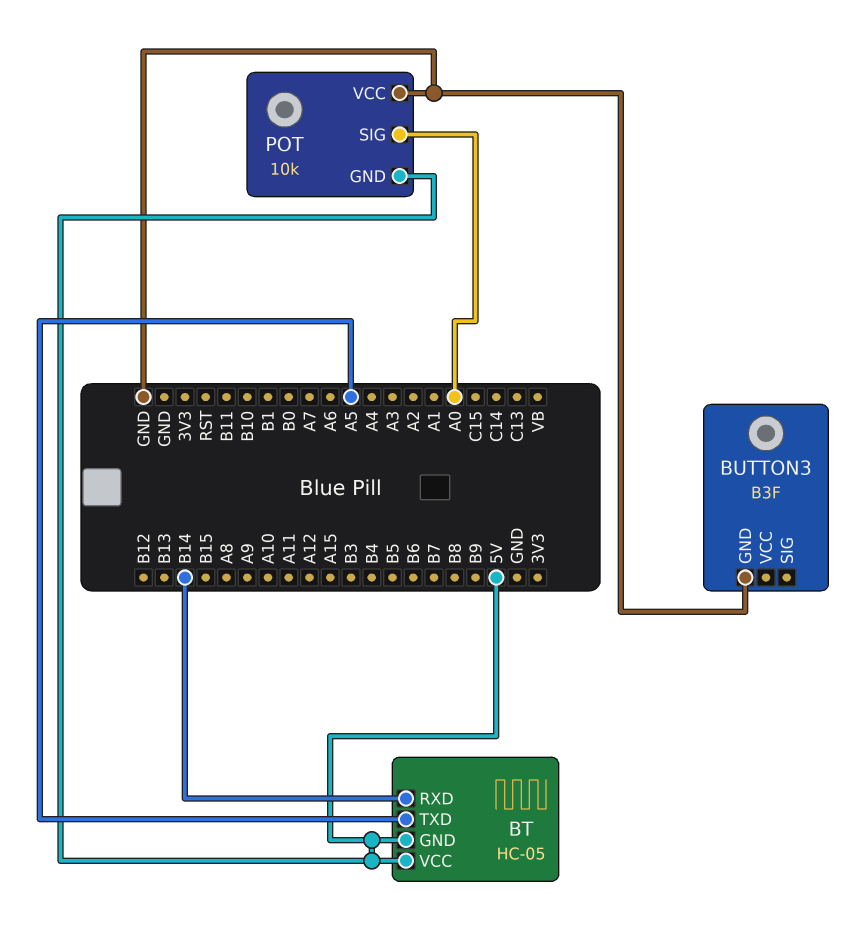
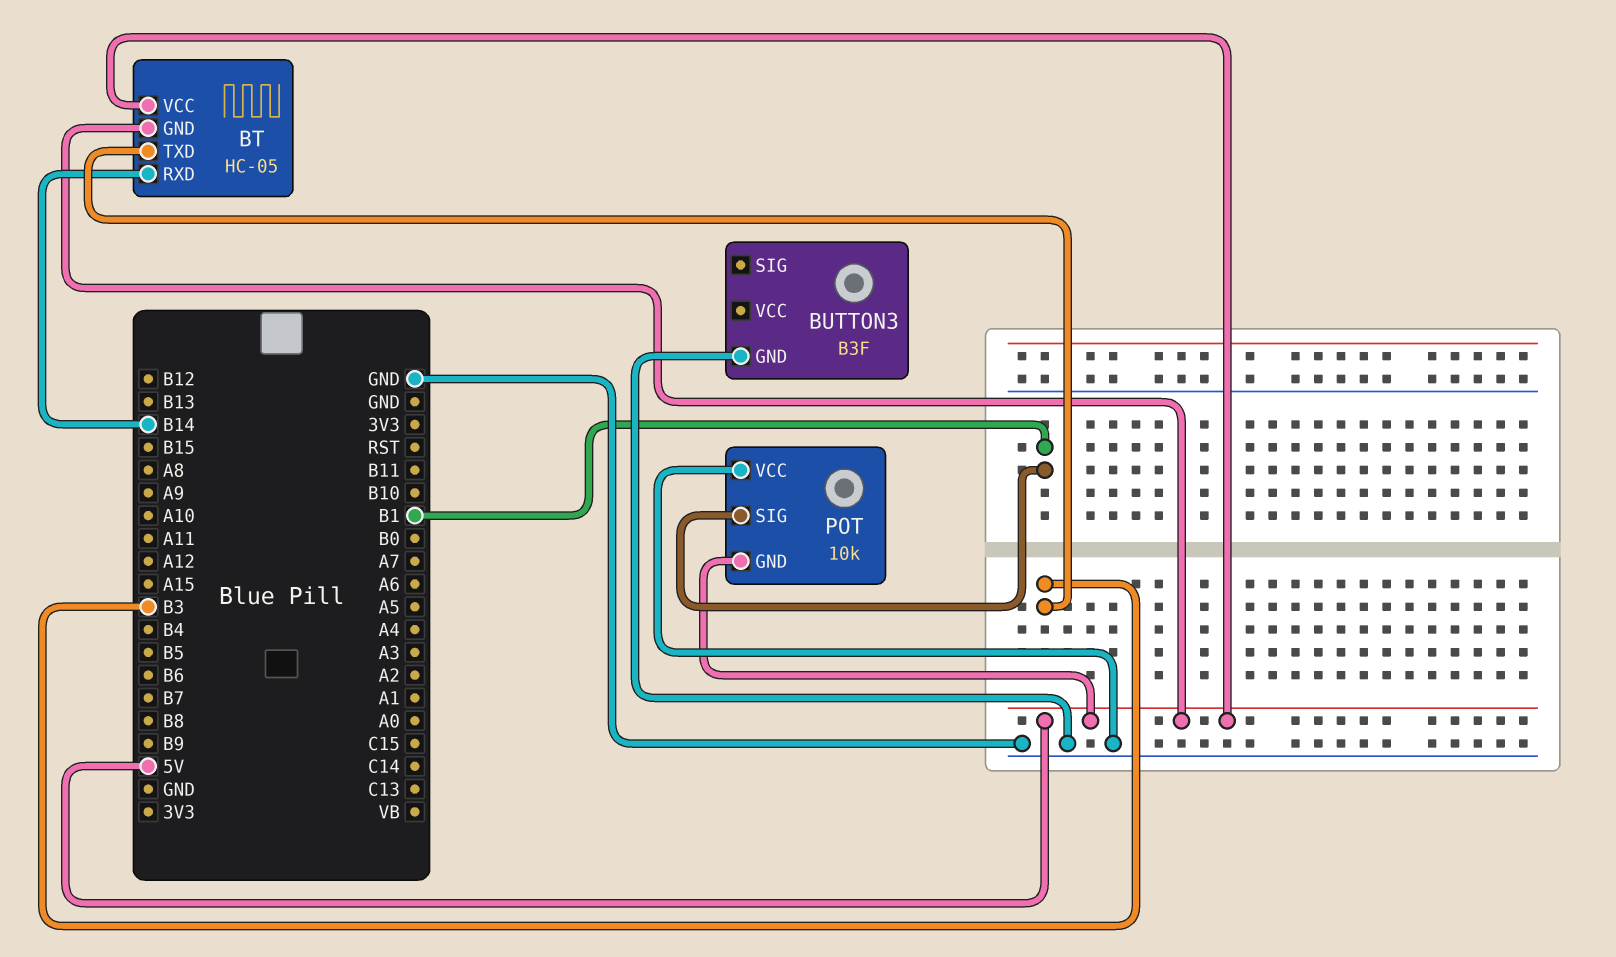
BT pin TXD: A5 -> B3
POT pin SIG: A0 -> B1

